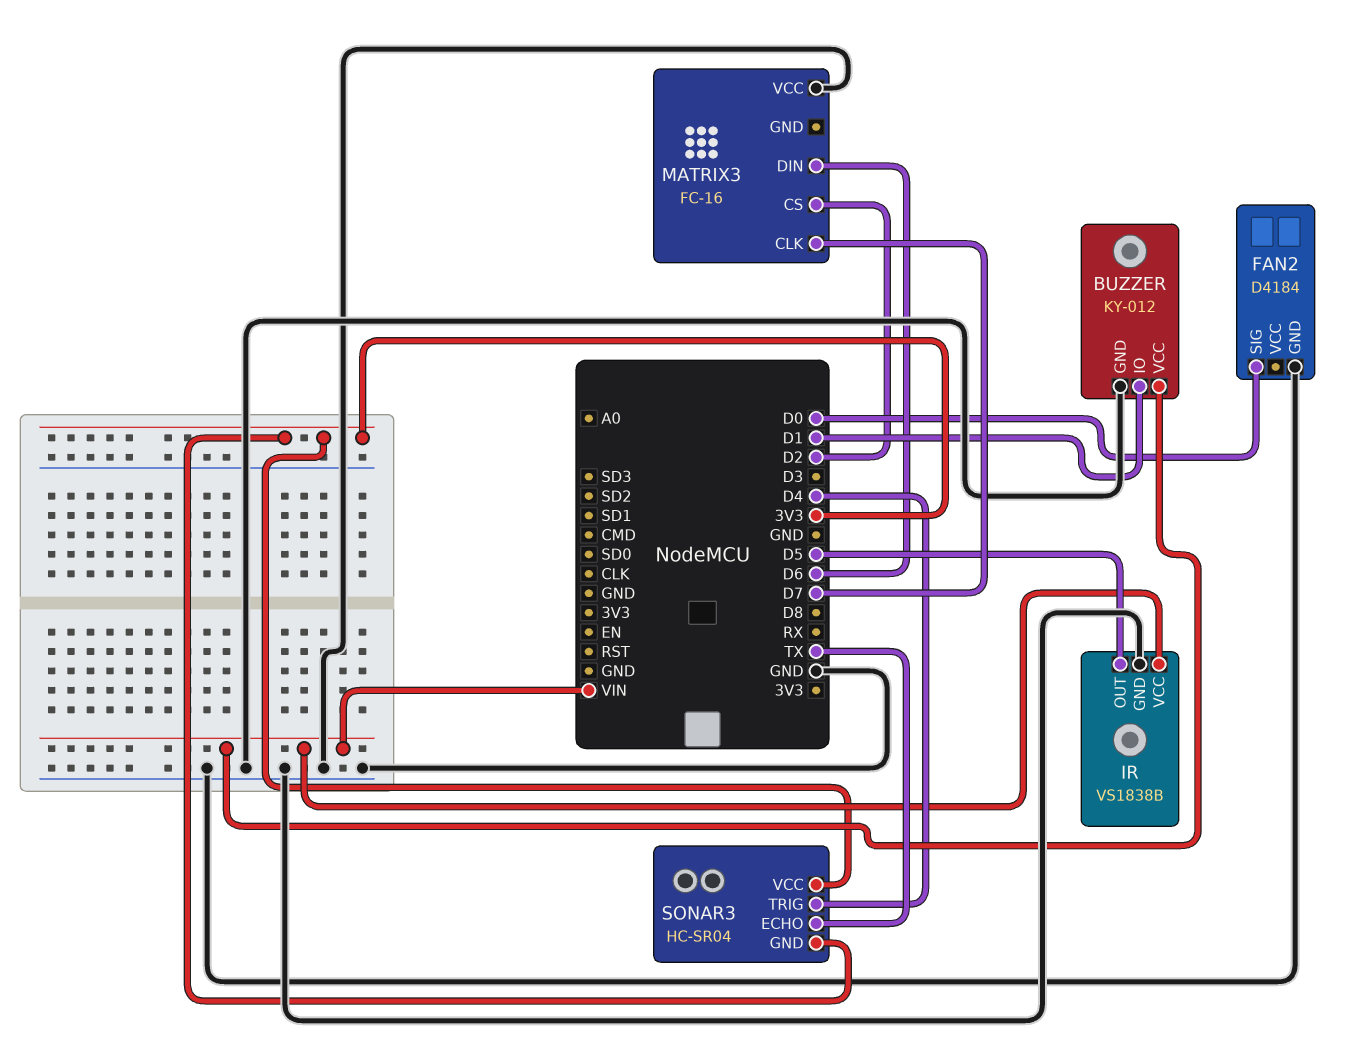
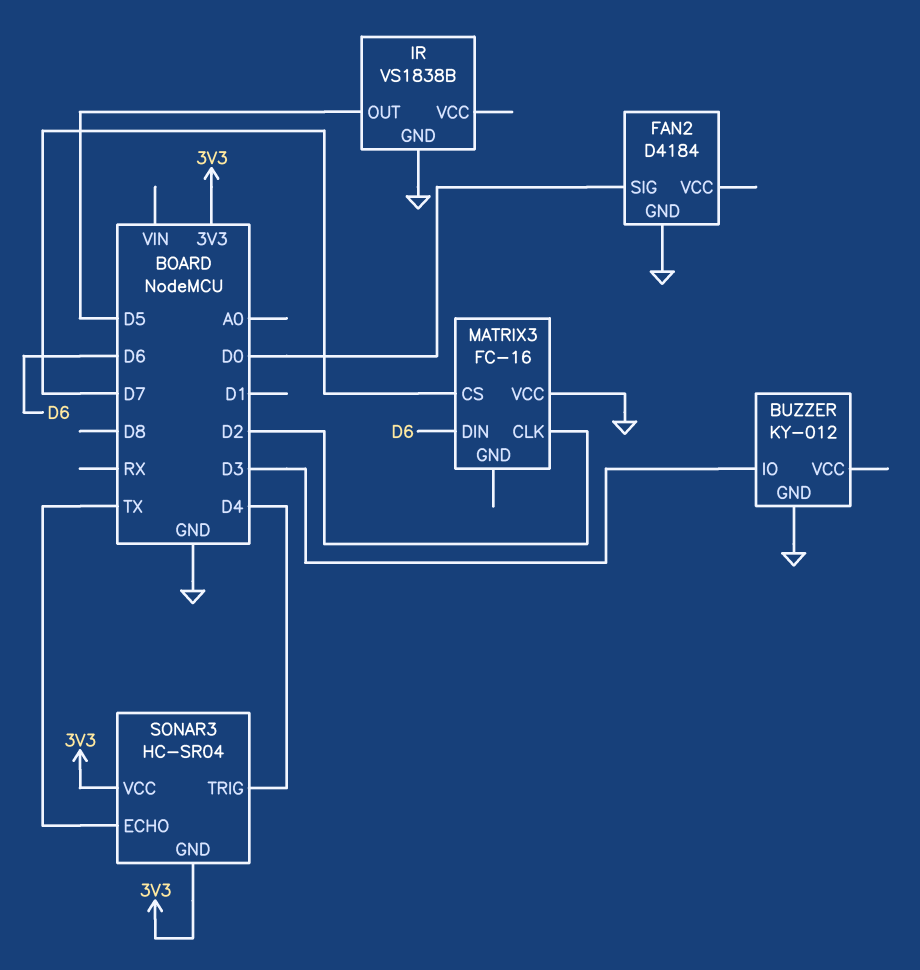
BUZZER pin IO: D1 -> D3
BUZZER pin VCC: VIN -> none
IR pin VCC: VIN -> none
MATRIX3 pin CLK: D7 -> D2
MATRIX3 pin CS: D2 -> D7

